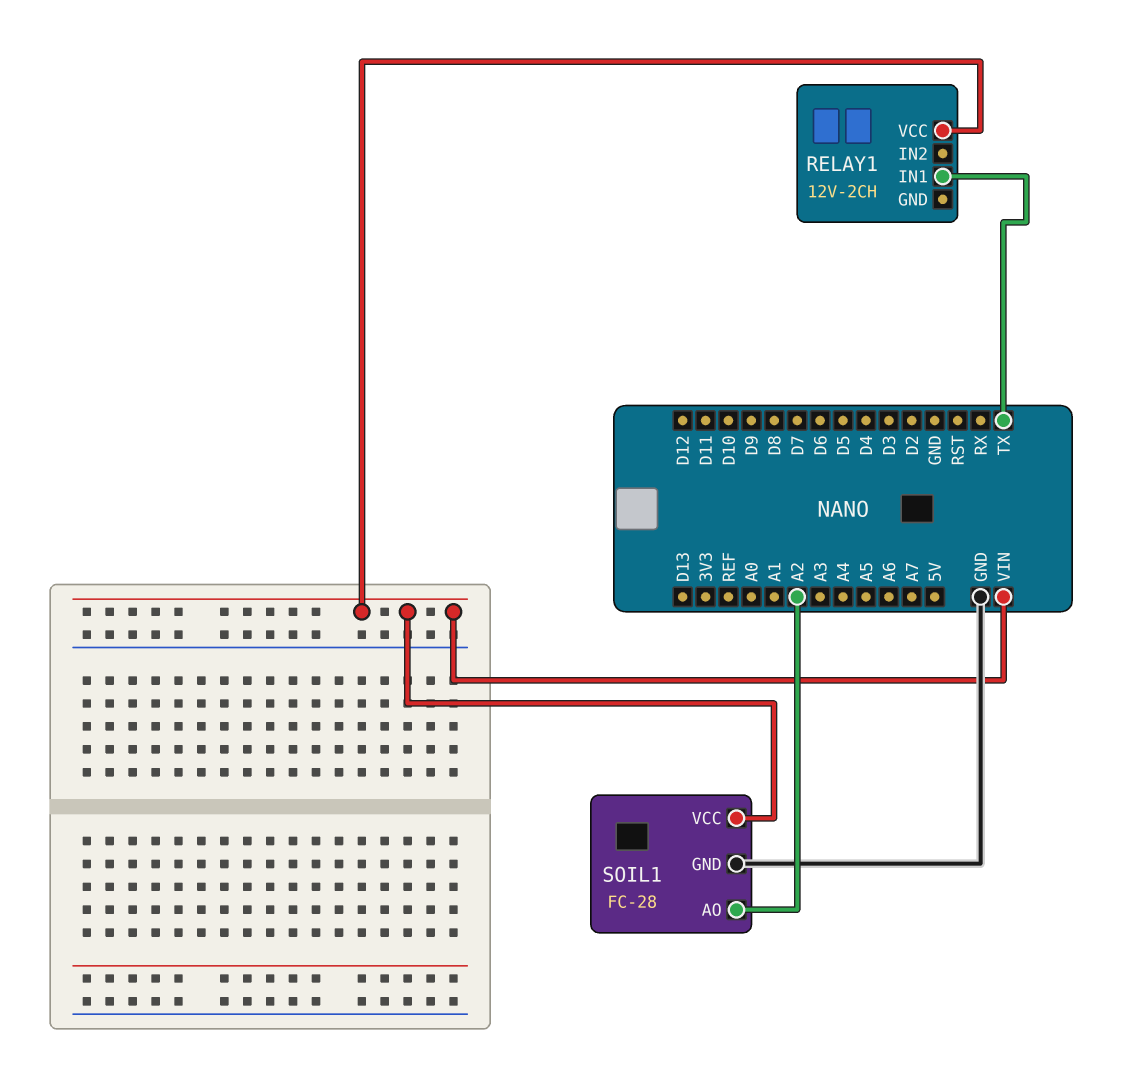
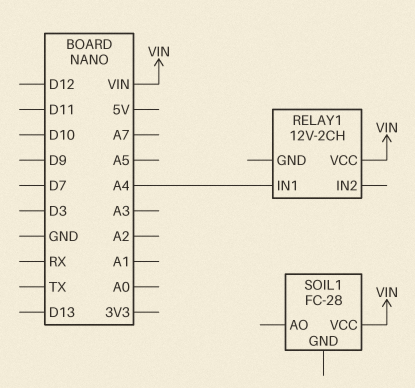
RELAY1 pin IN1: TX -> A4
SOIL1 pin AO: A2 -> none
SOIL1 pin GND: GND -> none

